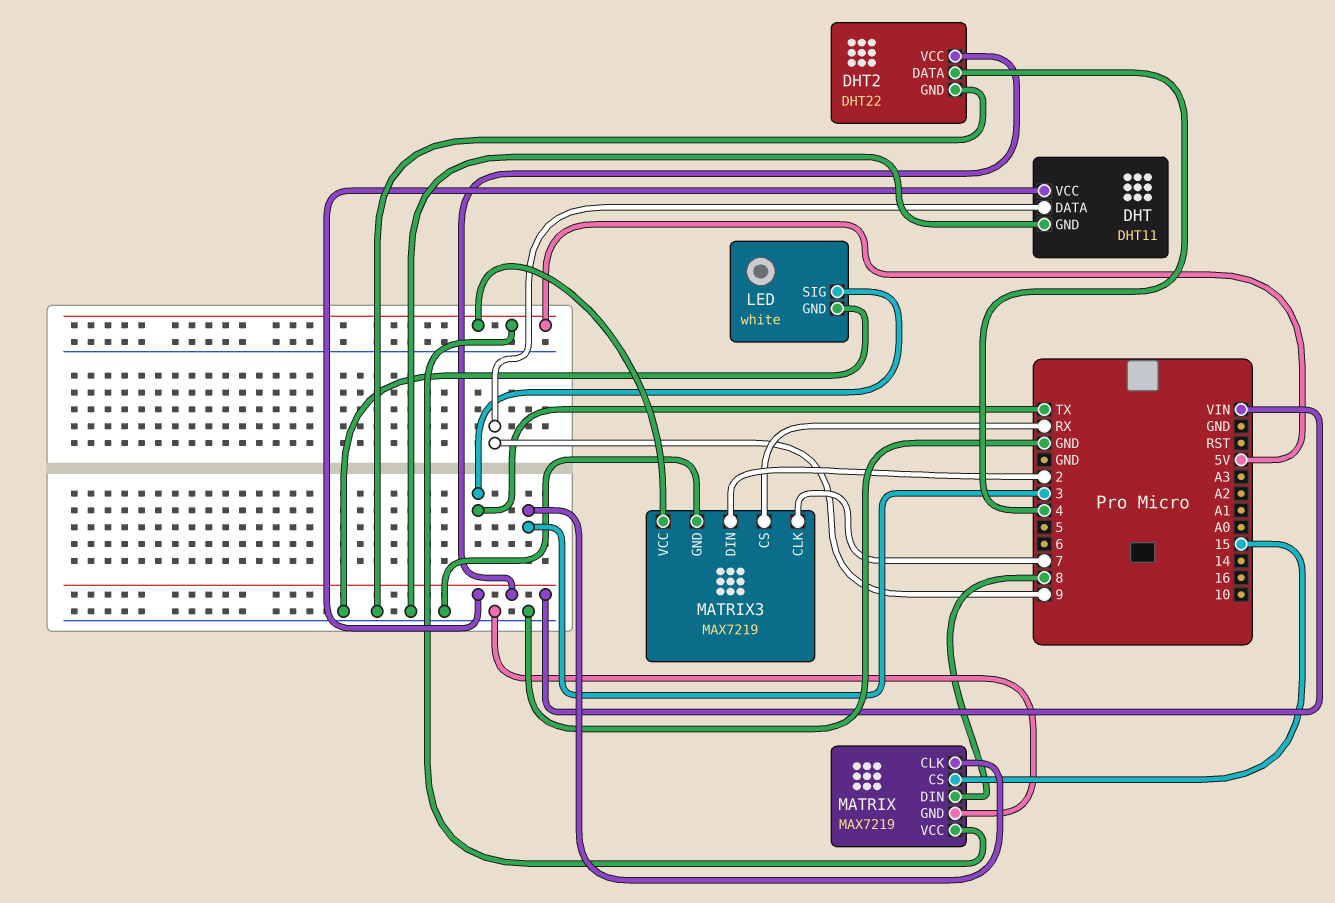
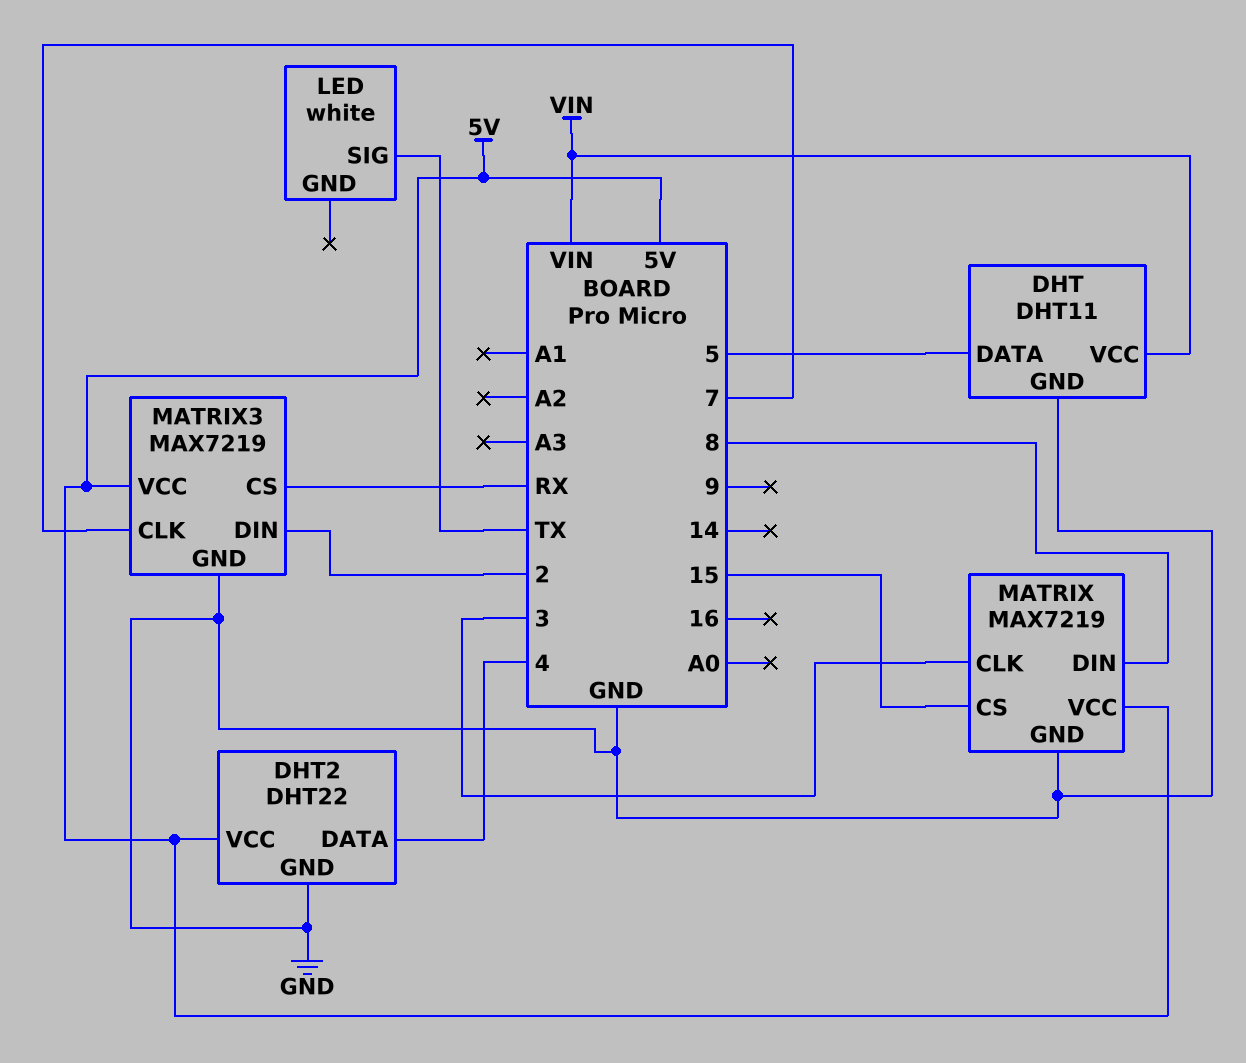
DHT pin DATA: 9 -> 5
DHT2 pin VCC: VIN -> 5V
LED pin GND: GND -> none

